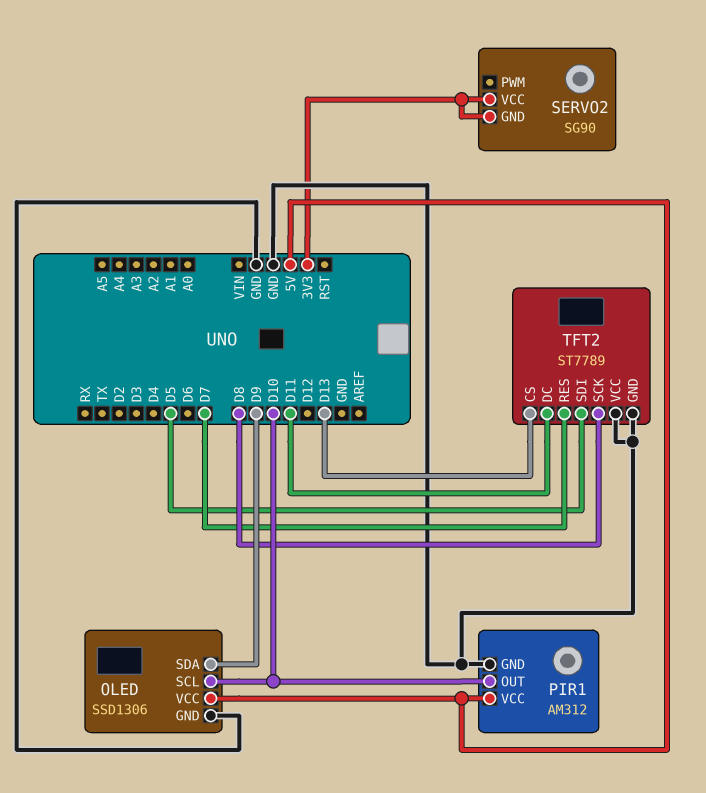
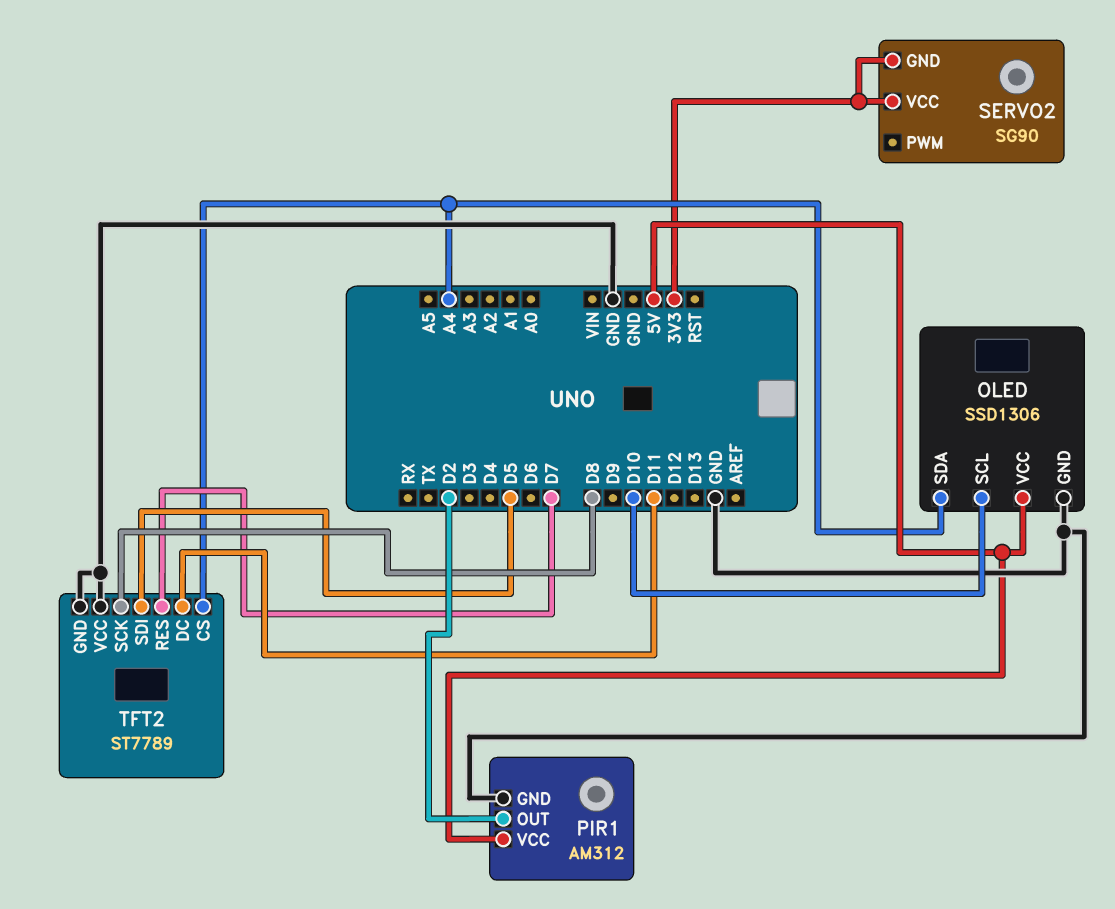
OLED pin SDA: D9 -> A4
PIR1 pin OUT: D10 -> D2
TFT2 pin CS: D13 -> A4

